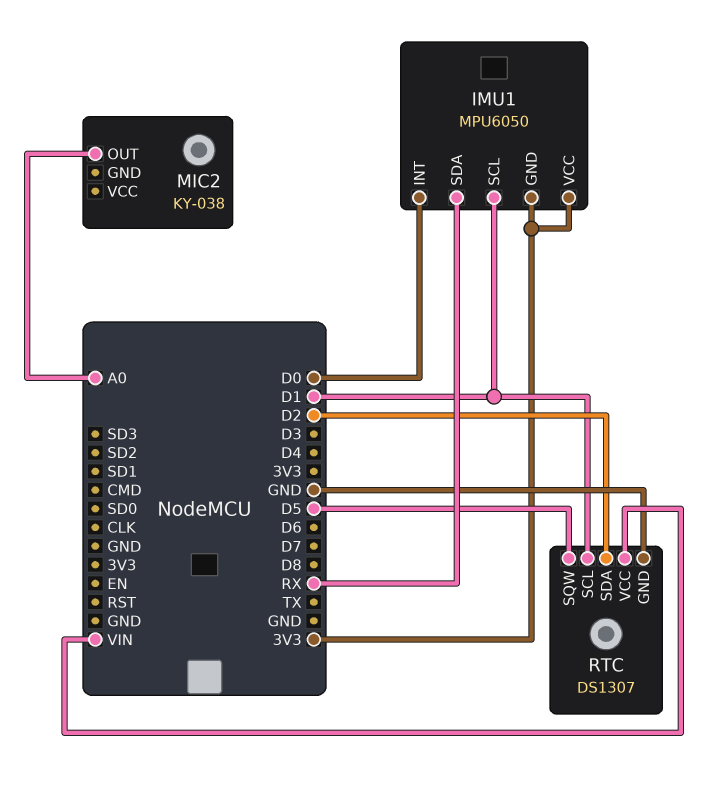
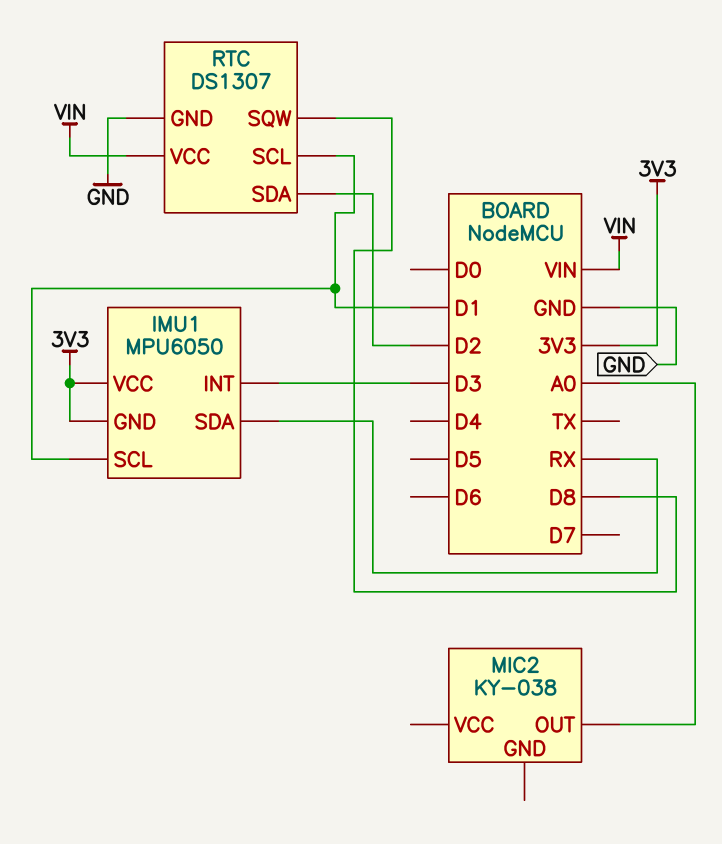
IMU1 pin INT: D0 -> D3
RTC pin SQW: D5 -> D8

